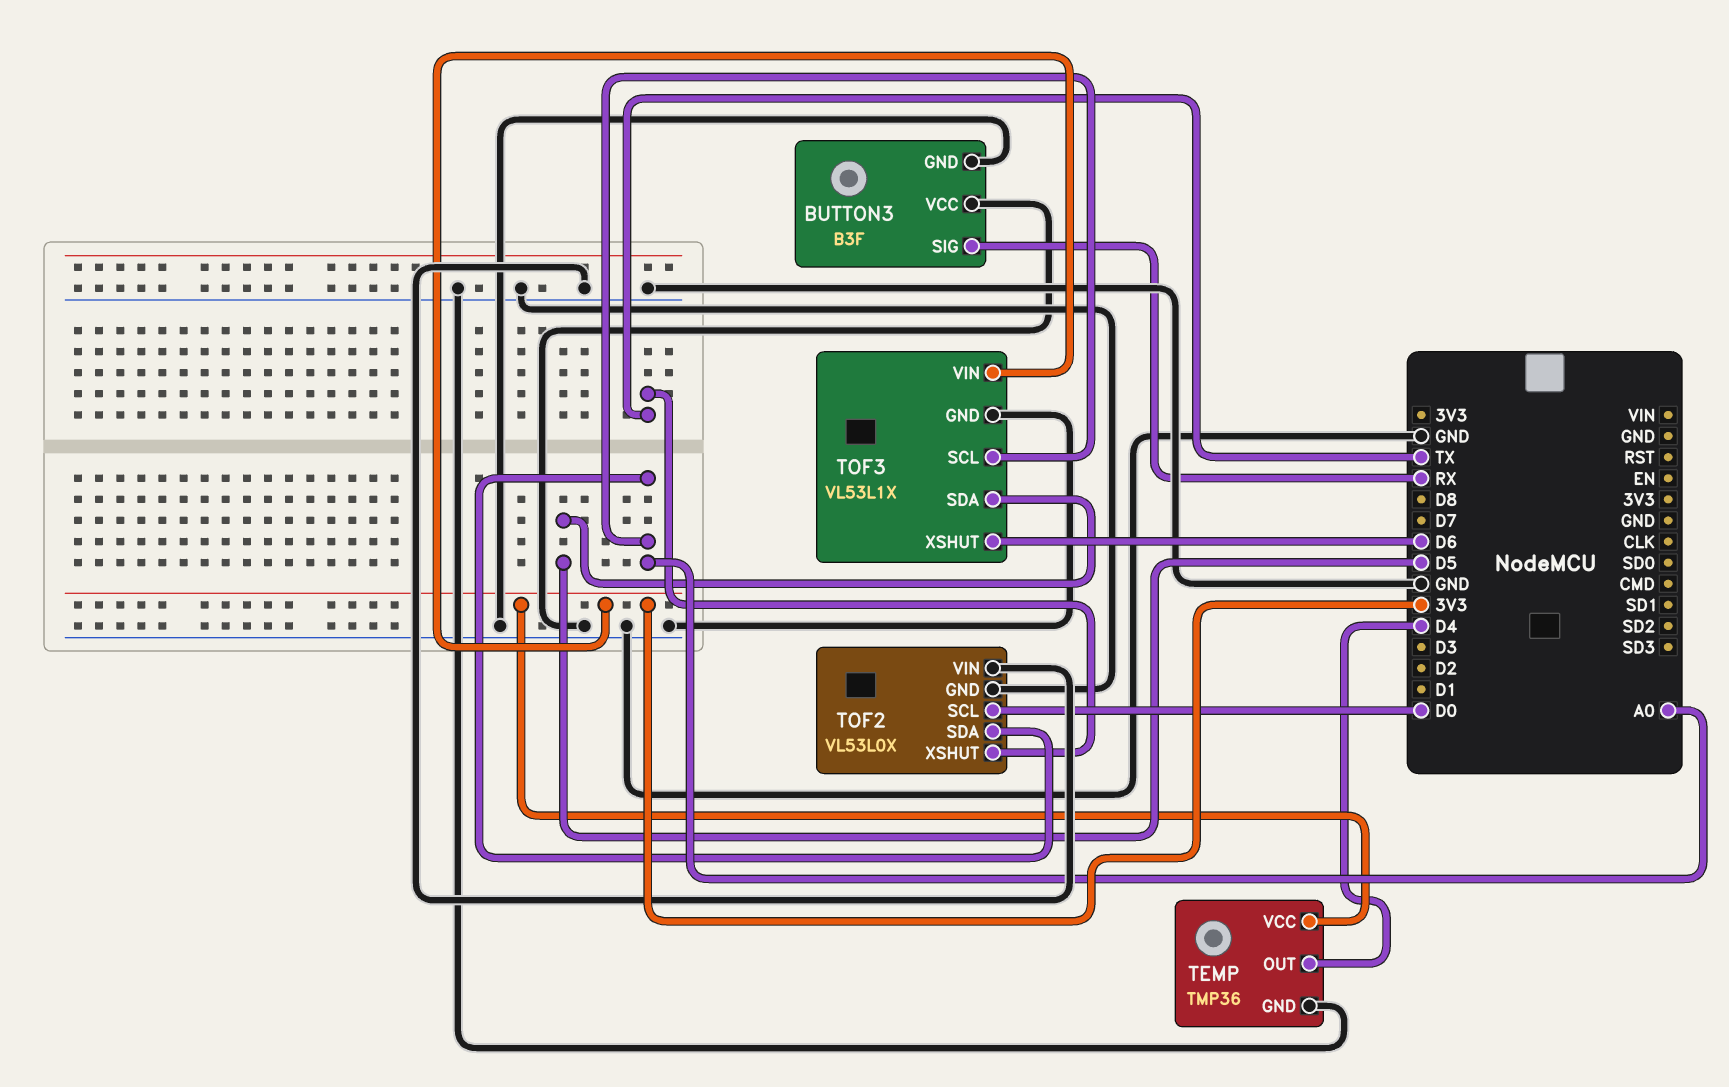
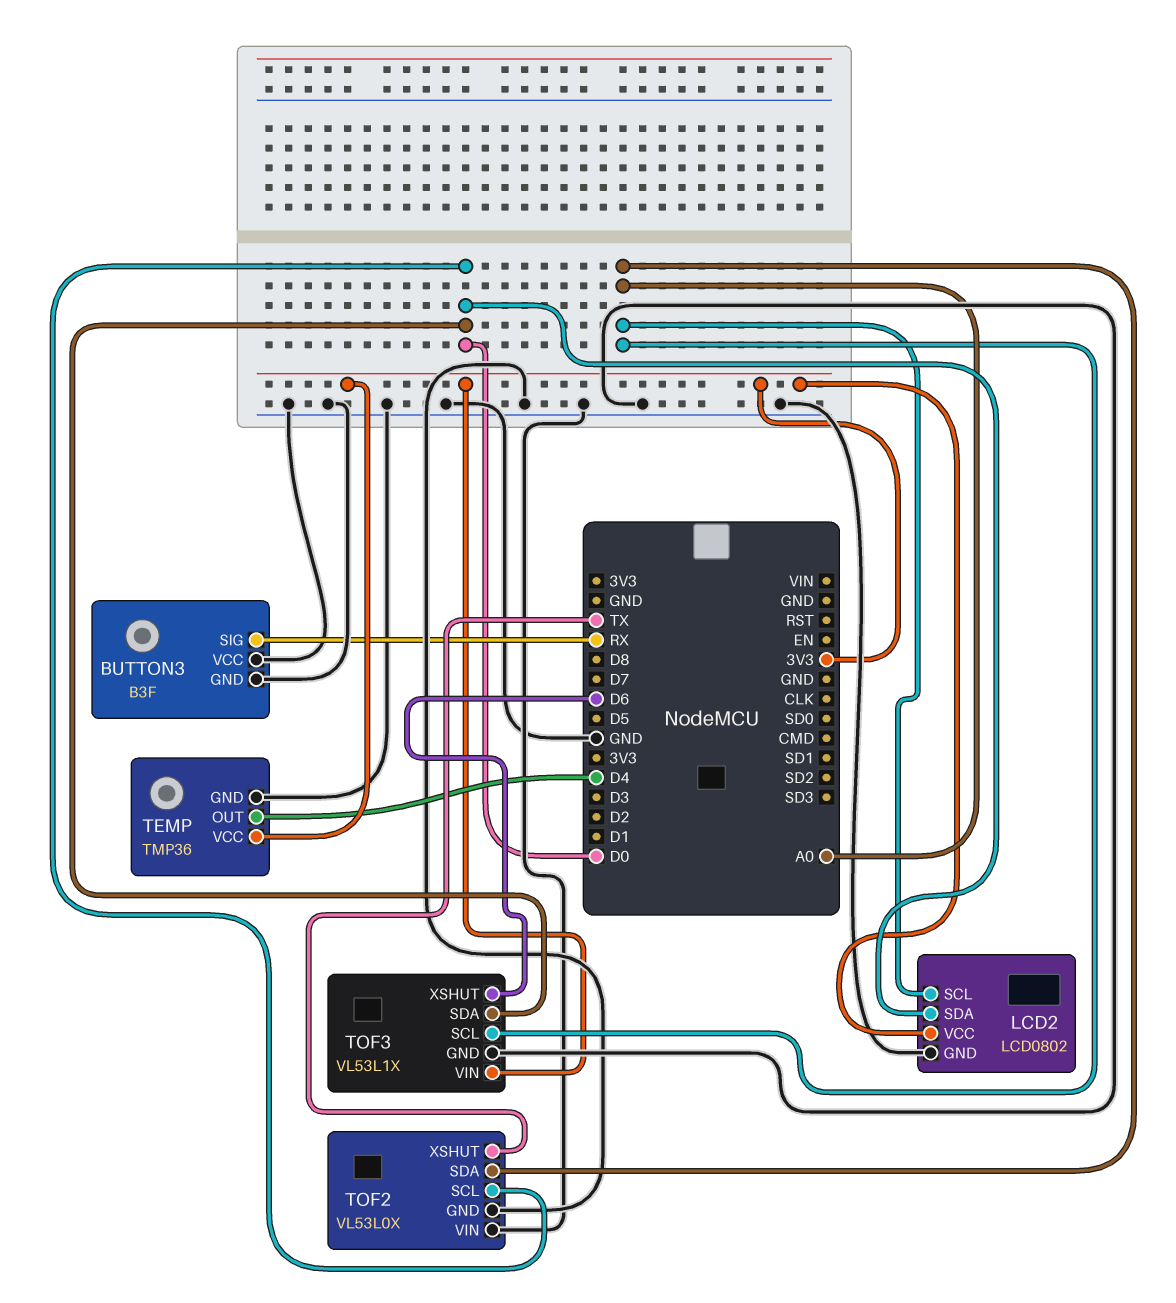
LCD2: none -> LCD0802
LCD2 pin GND: none -> GND
LCD2 pin SCL: none -> A0
LCD2 pin SDA: none -> D0
LCD2 pin VCC: none -> 3V3
TOF3 pin SDA: D5 -> D0

